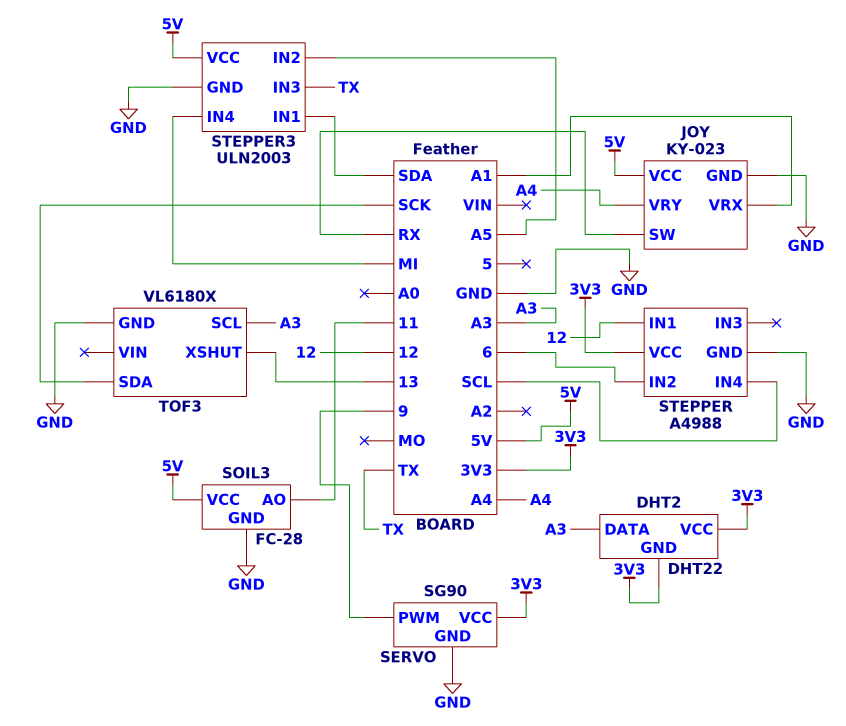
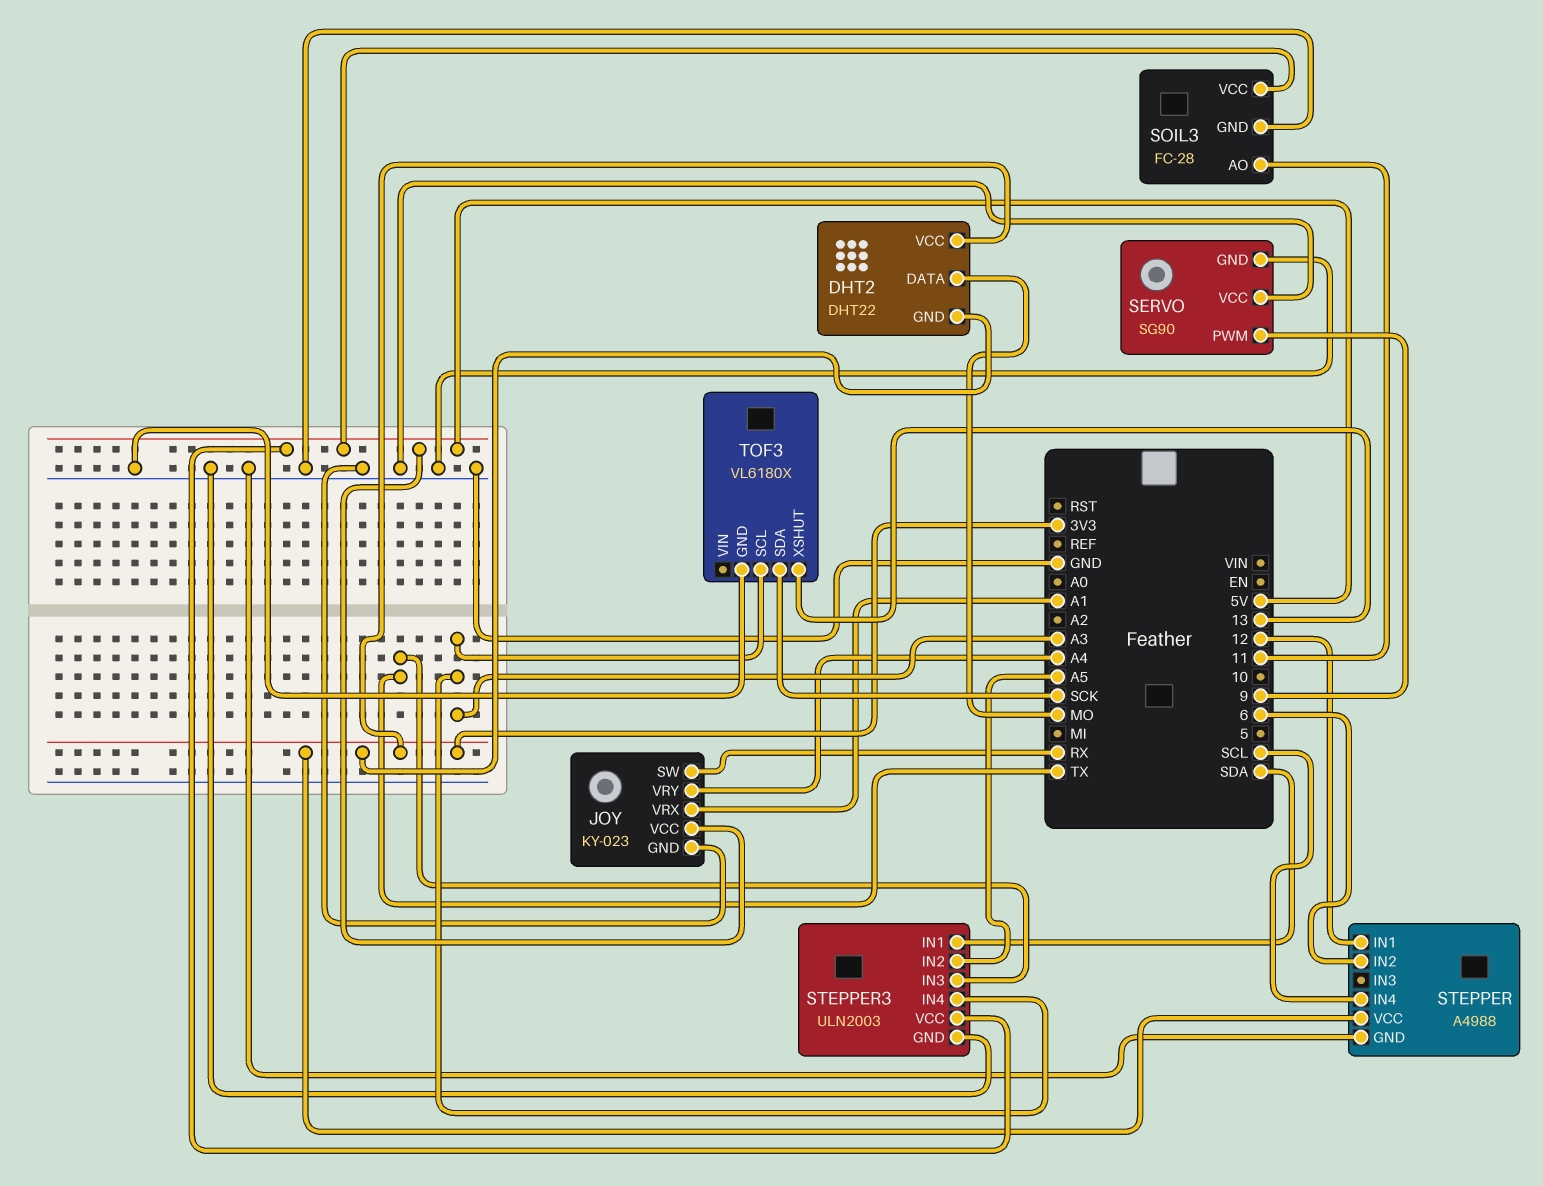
DHT2 pin DATA: A3 -> MO
SERVO pin VCC: 3V3 -> GND
STEPPER3 pin IN4: MI -> A3

